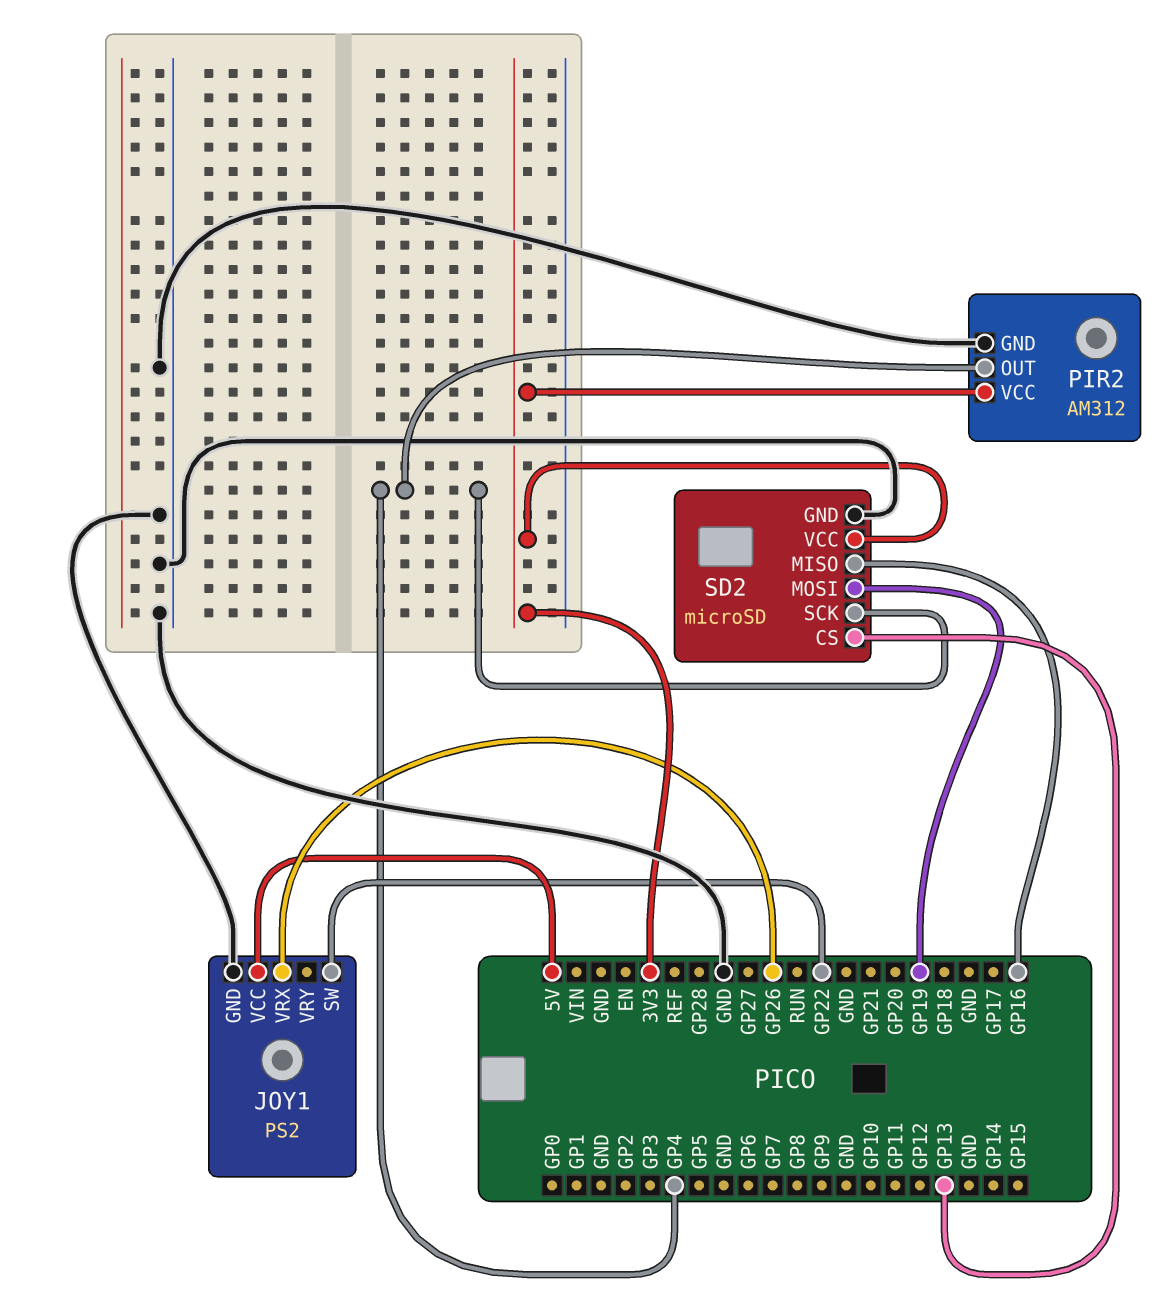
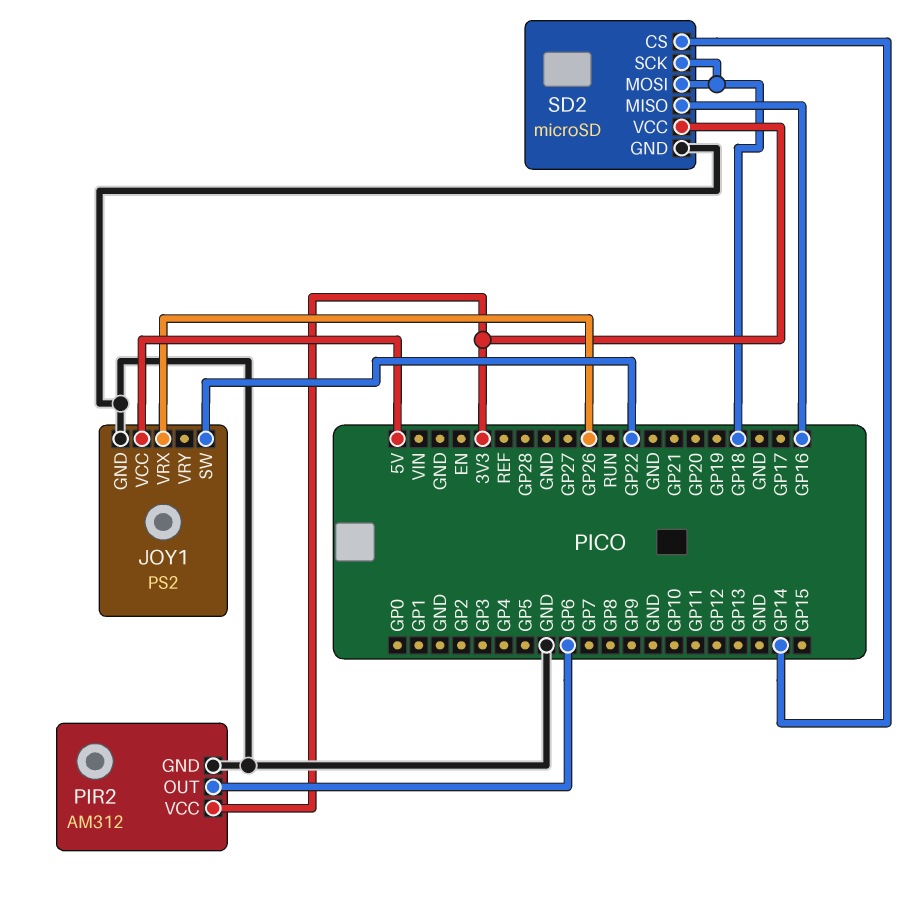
PIR2 pin OUT: GP4 -> GP6
SD2 pin CS: GP13 -> GP14
SD2 pin MOSI: GP19 -> GP18
SD2 pin SCK: GP4 -> GP18

